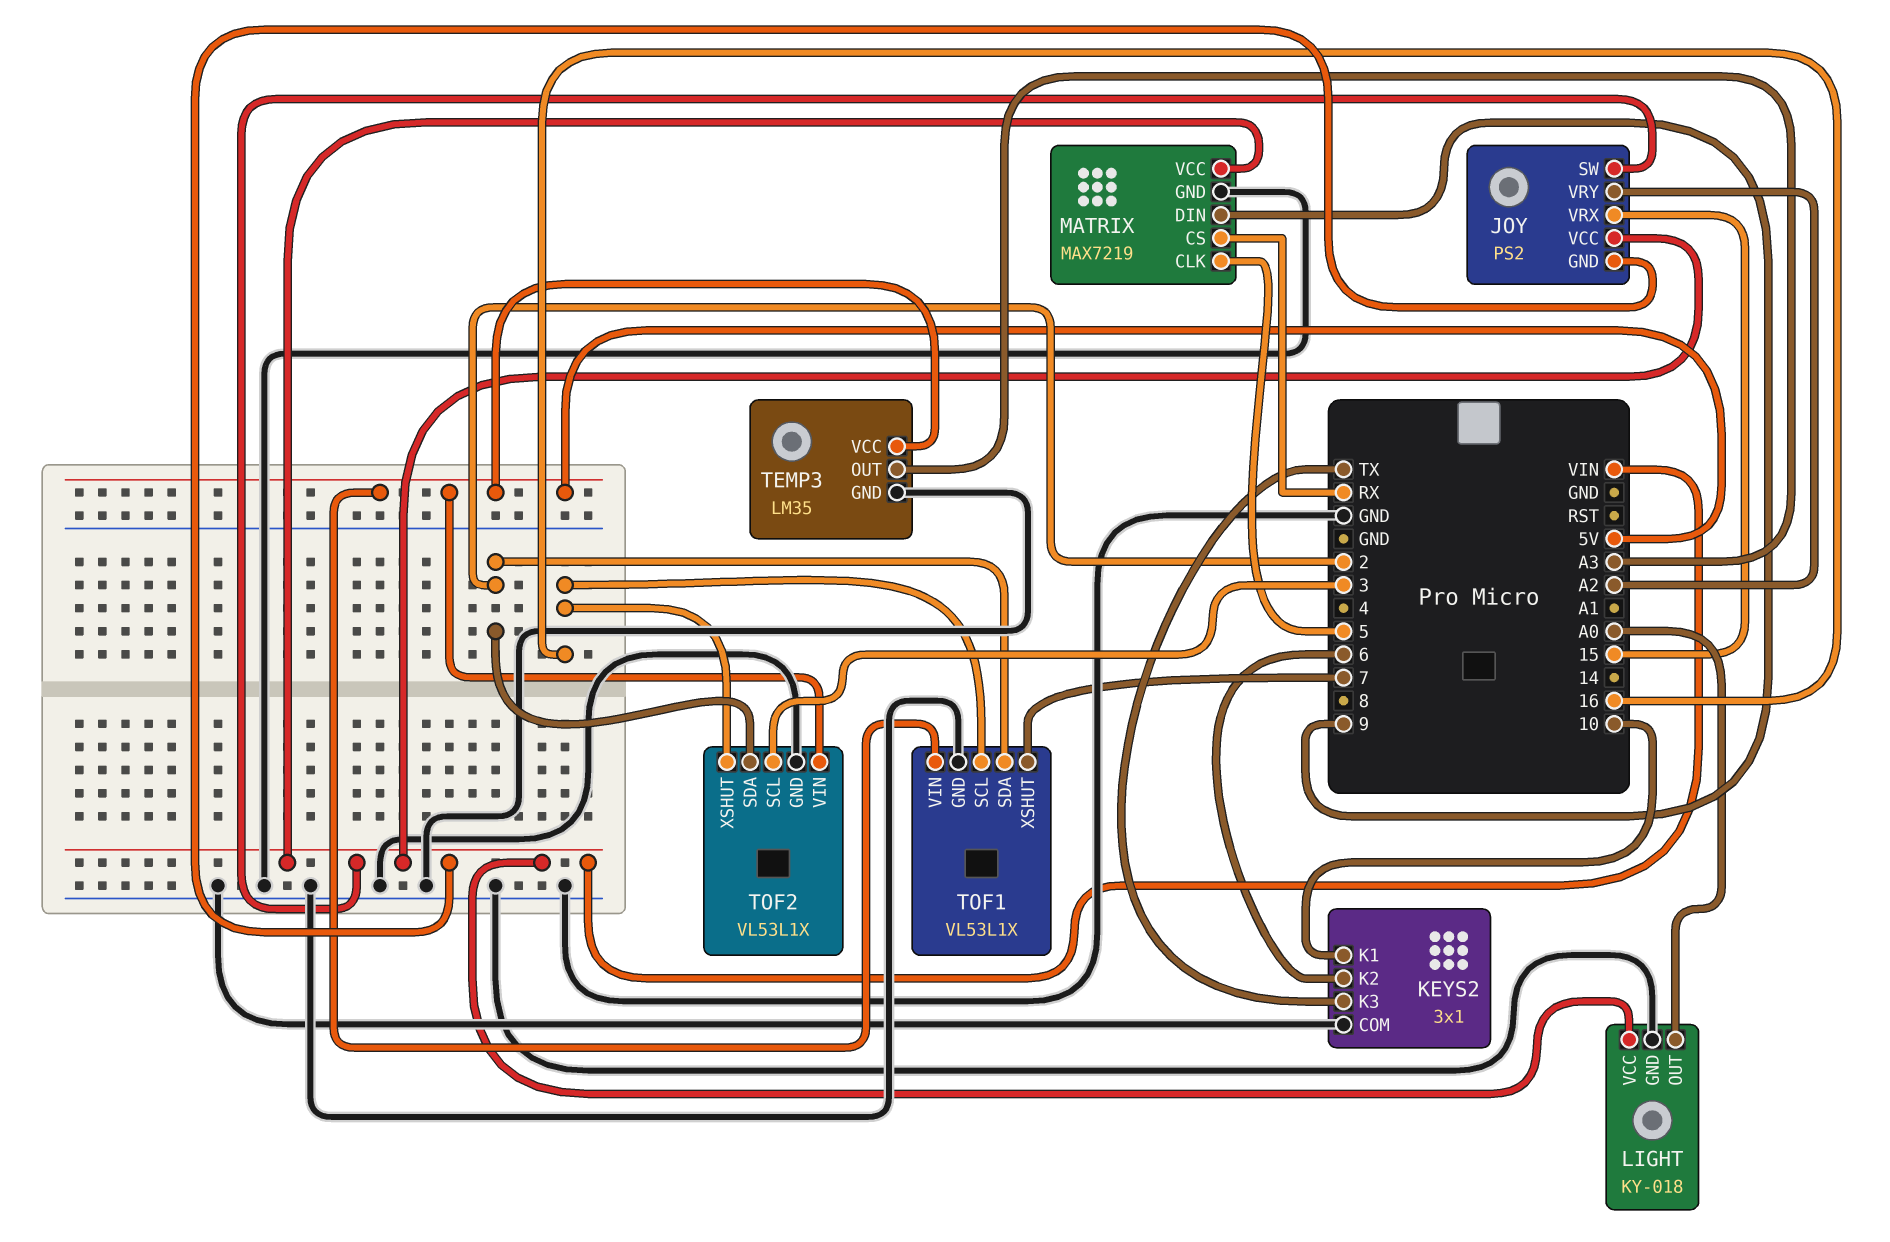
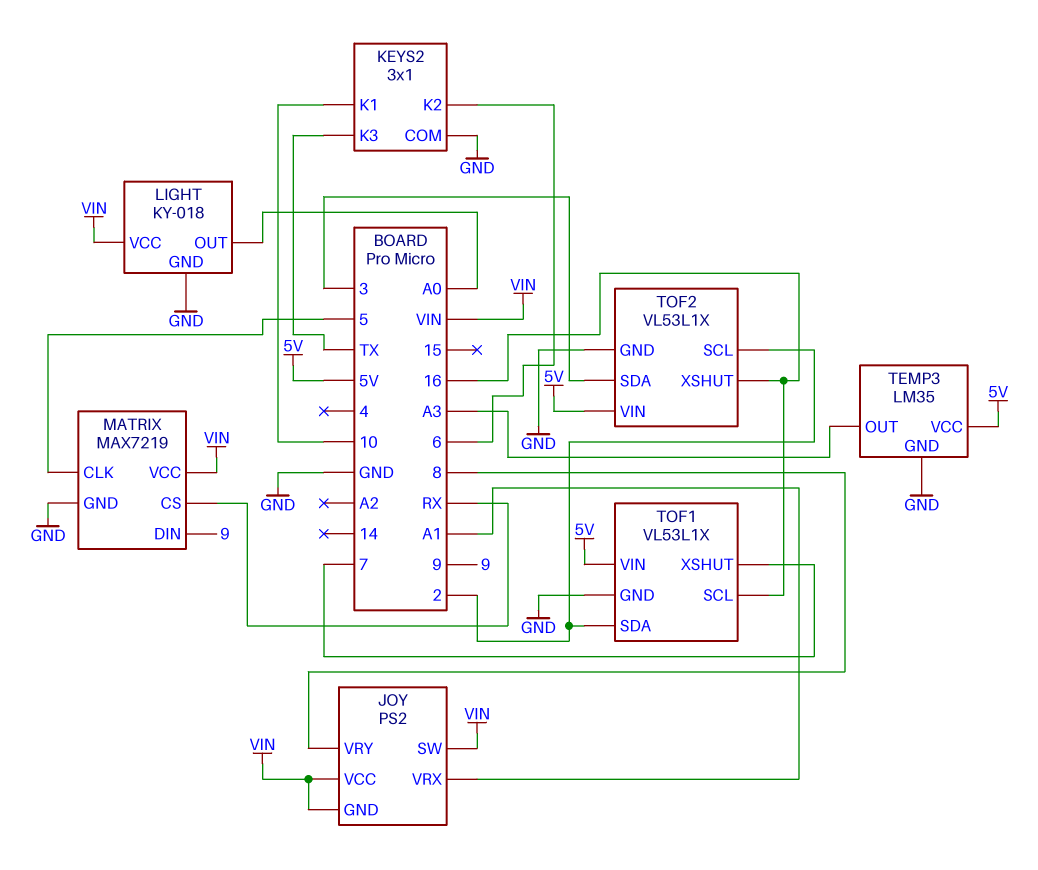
JOY pin VRX: 15 -> A1
JOY pin VRY: A2 -> 8
TOF2 pin SCL: 3 -> 2
TOF2 pin SDA: 2 -> 3

